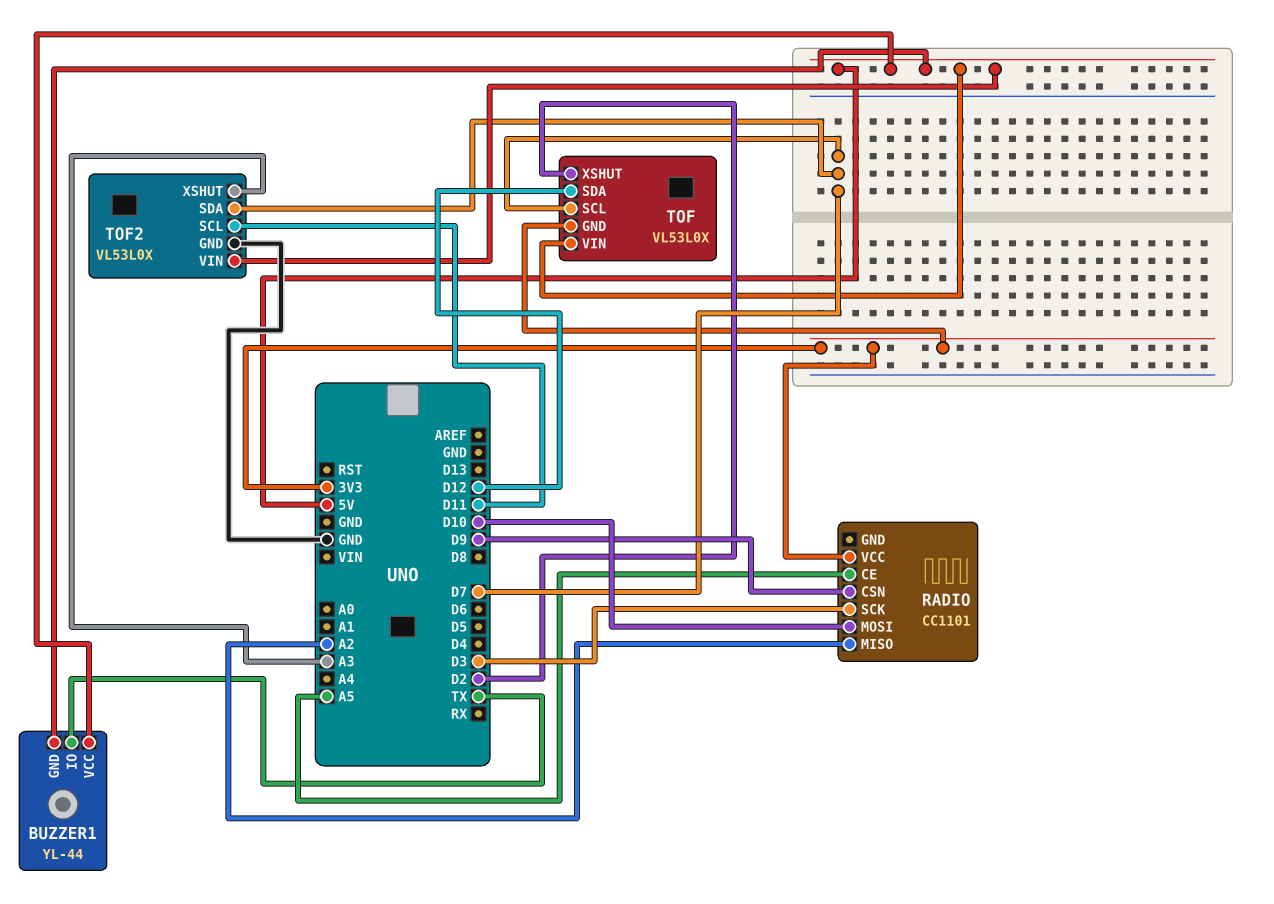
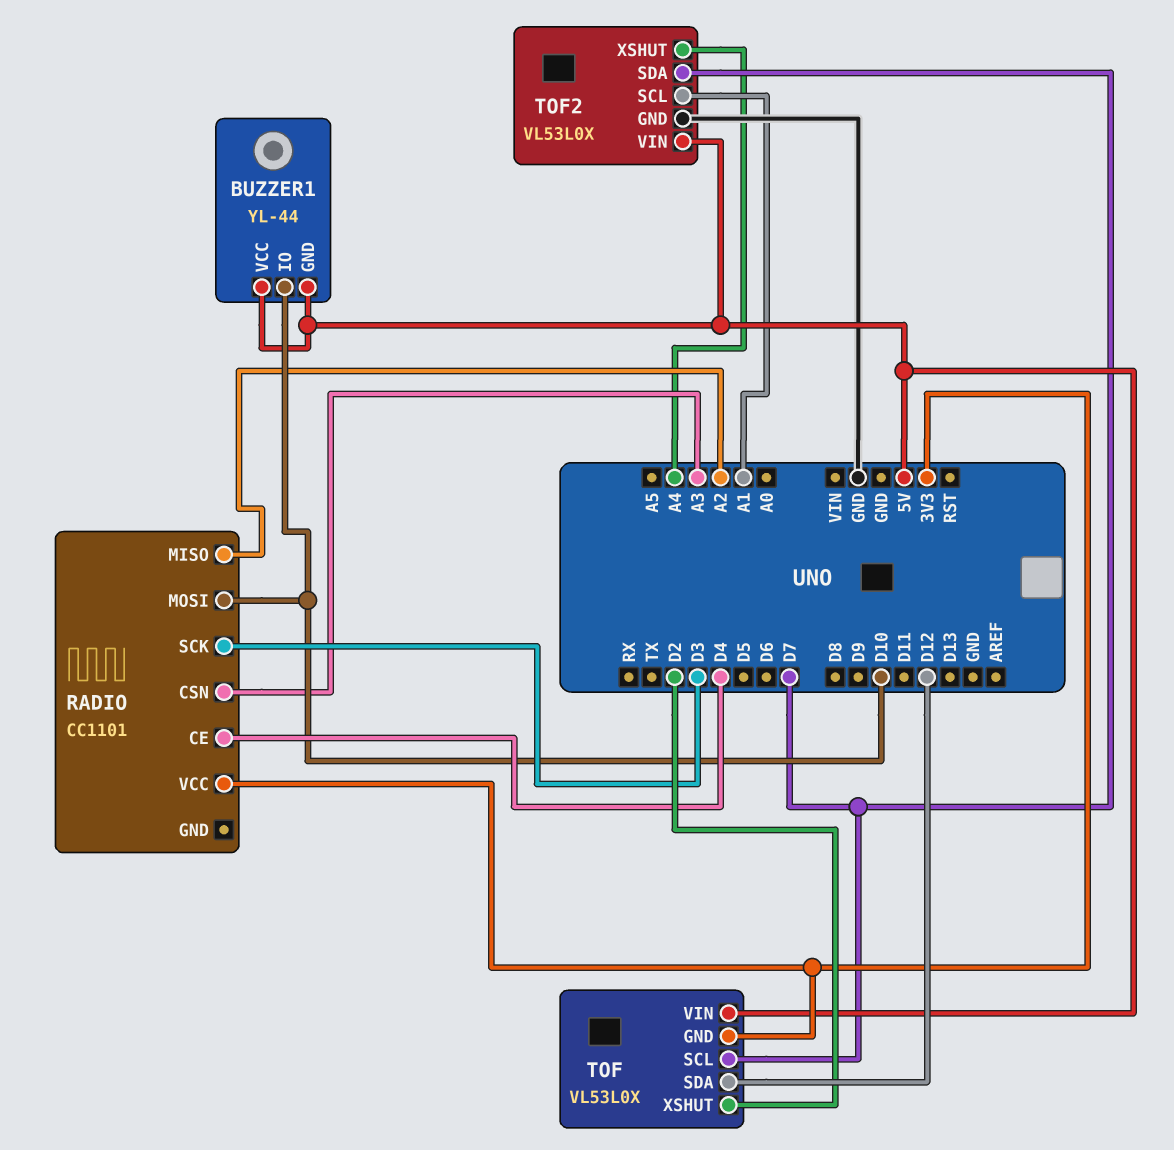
BUZZER1 pin IO: TX -> D10
RADIO pin CE: A5 -> D4
RADIO pin CSN: D9 -> A3
TOF2 pin SCL: D11 -> A1
TOF2 pin XSHUT: A3 -> A4

